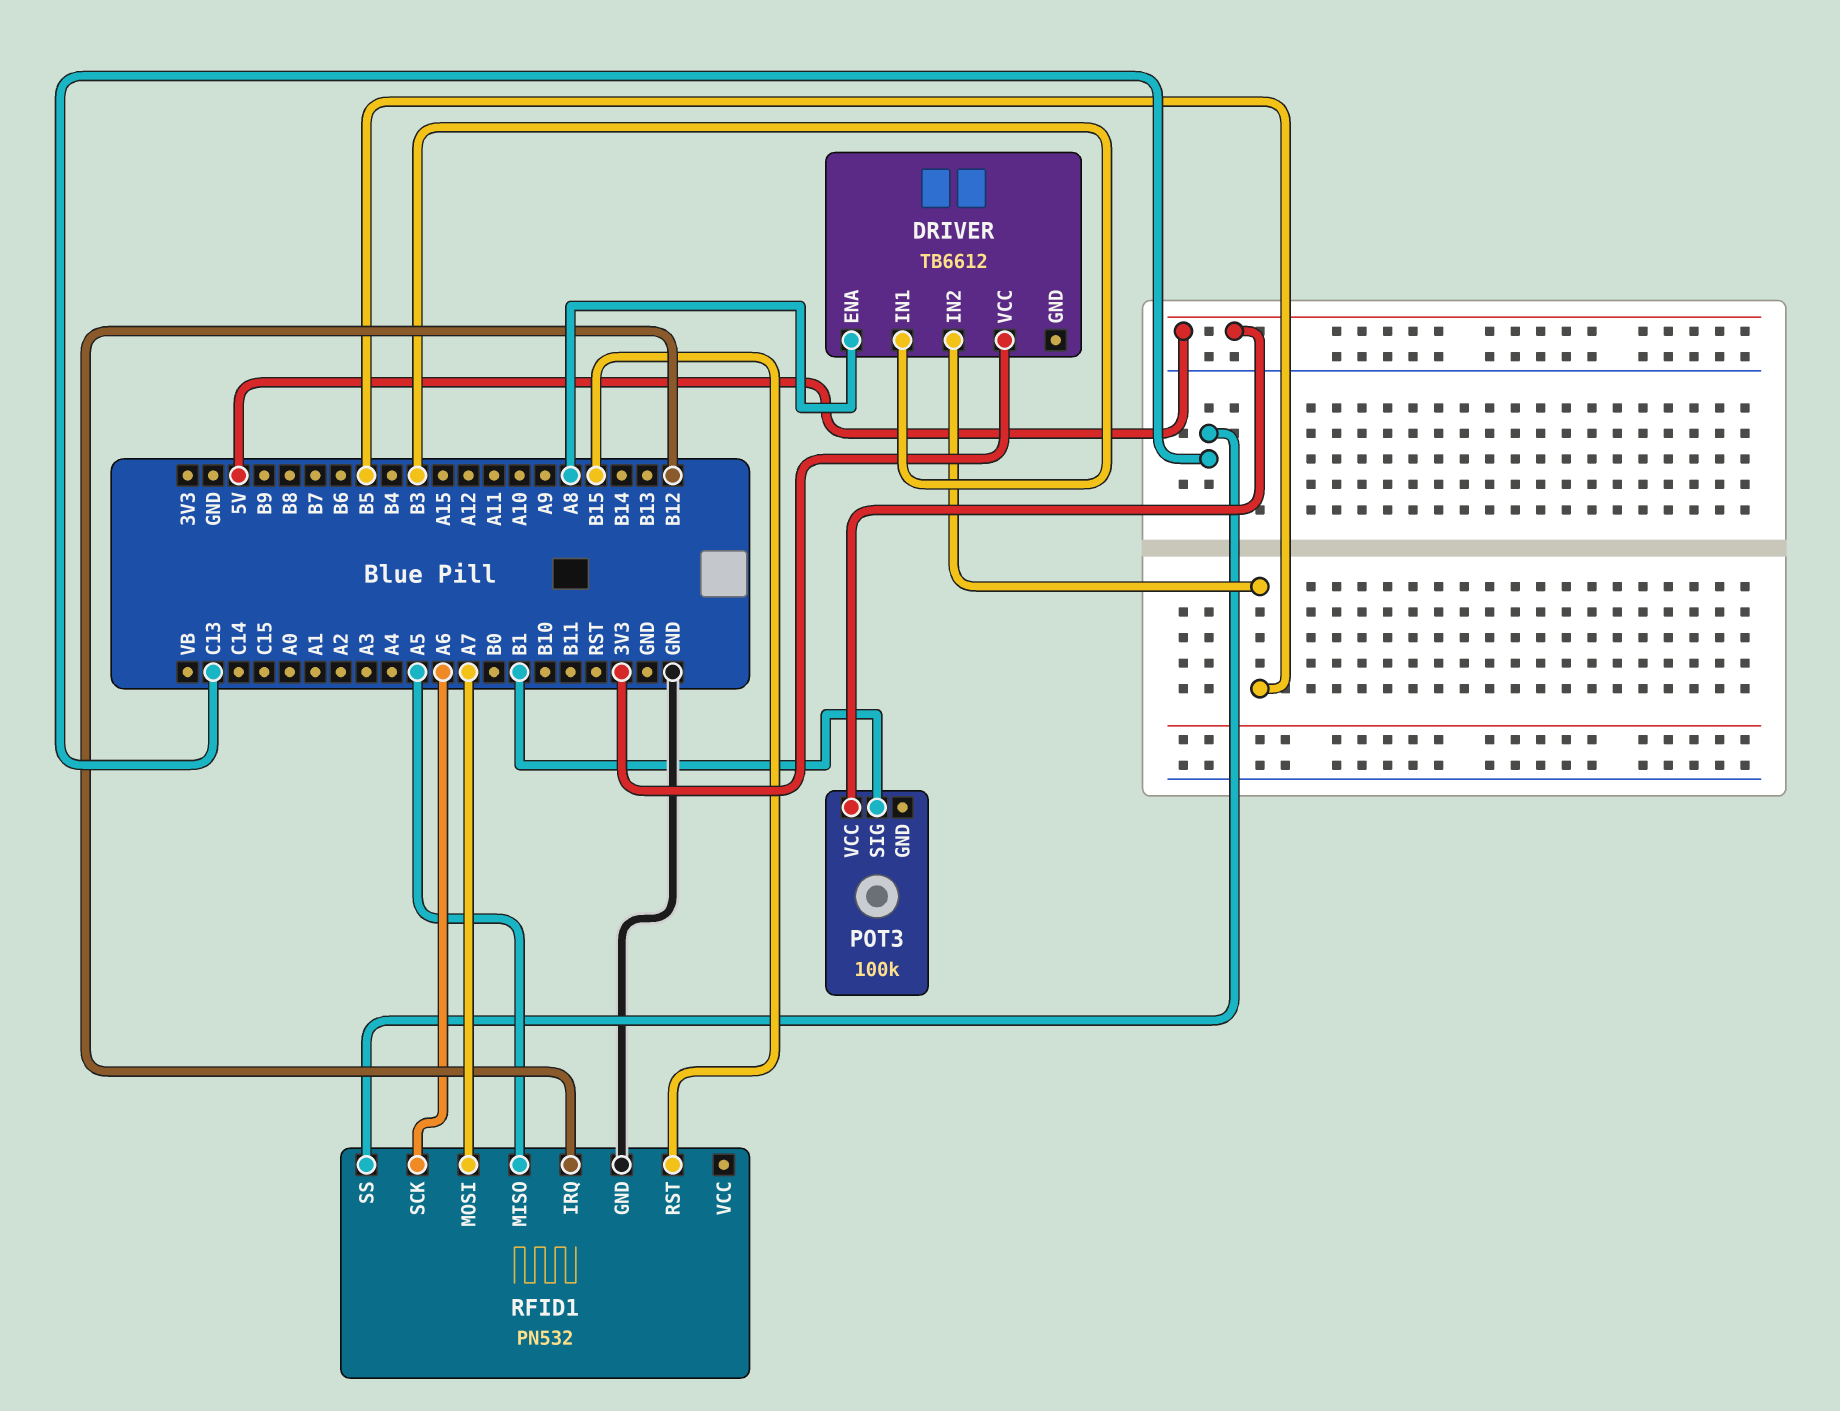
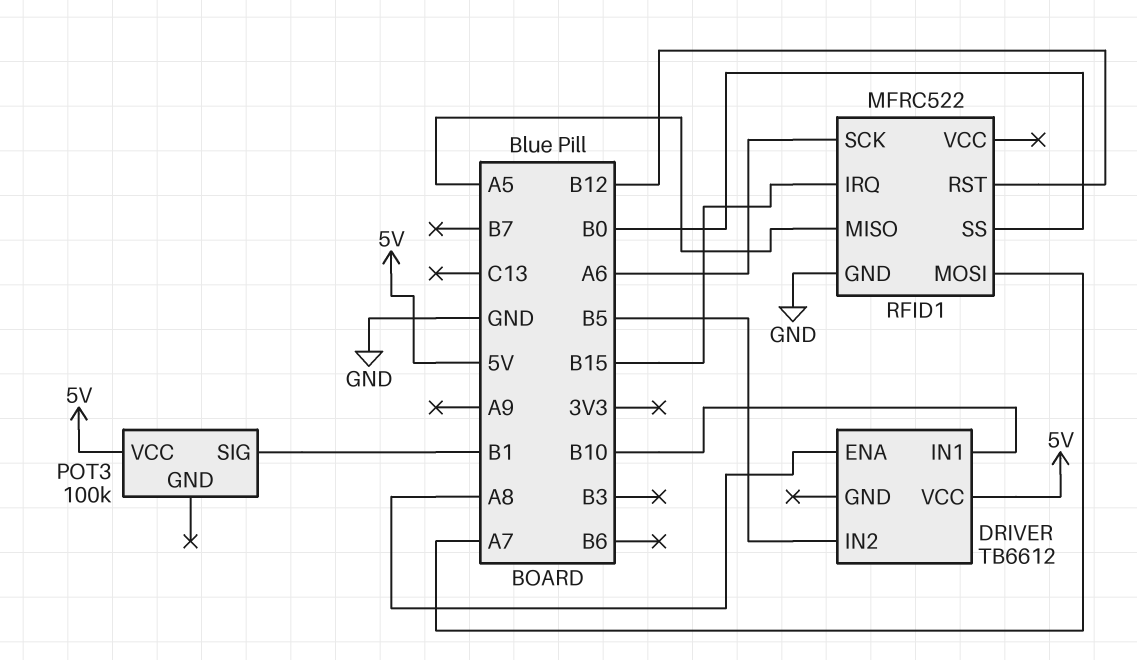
DRIVER pin IN1: B3 -> B10
DRIVER pin VCC: 3V3 -> 5V
RFID1: PN532 -> MFRC522
RFID1 pin IRQ: B12 -> B15
RFID1 pin RST: B15 -> B12
RFID1 pin SS: C13 -> B0

